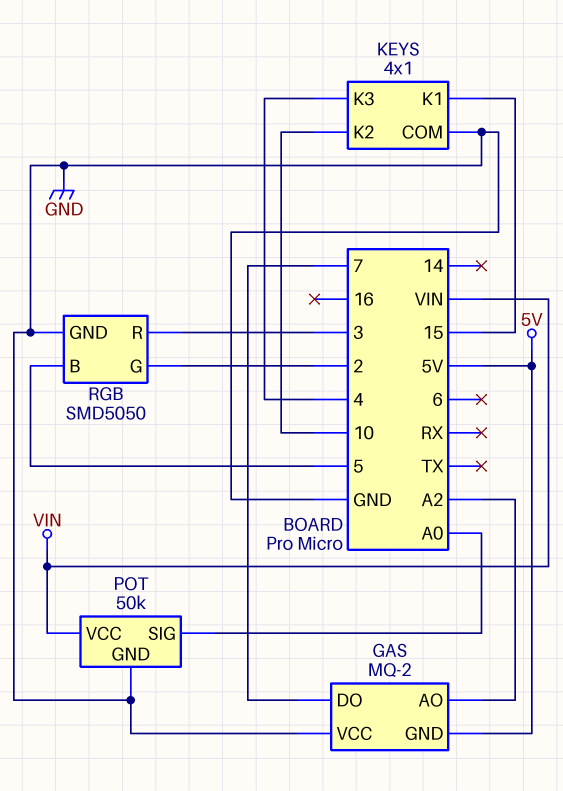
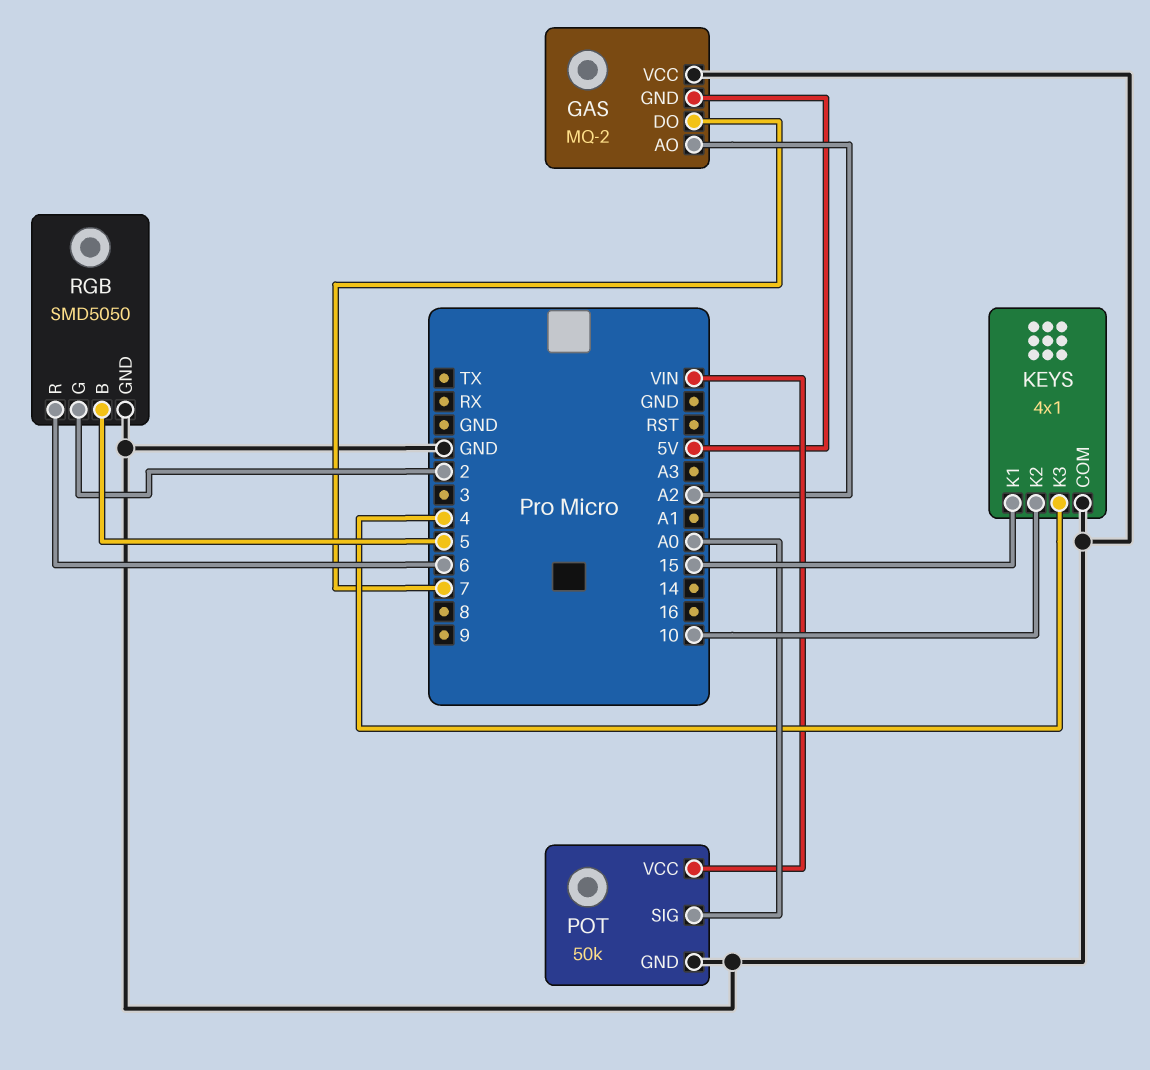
RGB pin R: 3 -> 6

